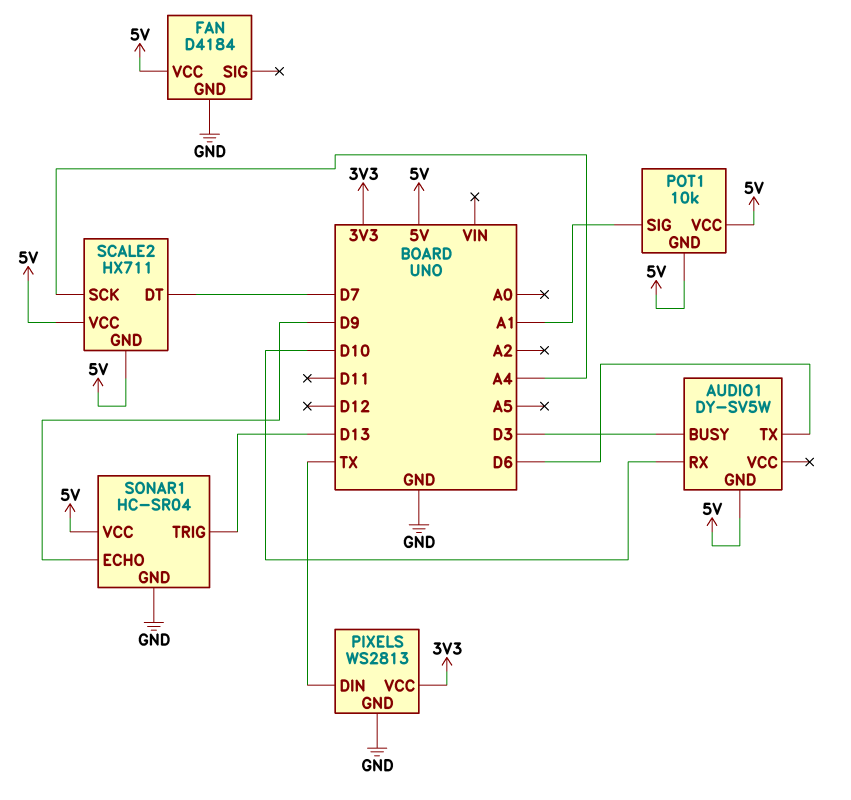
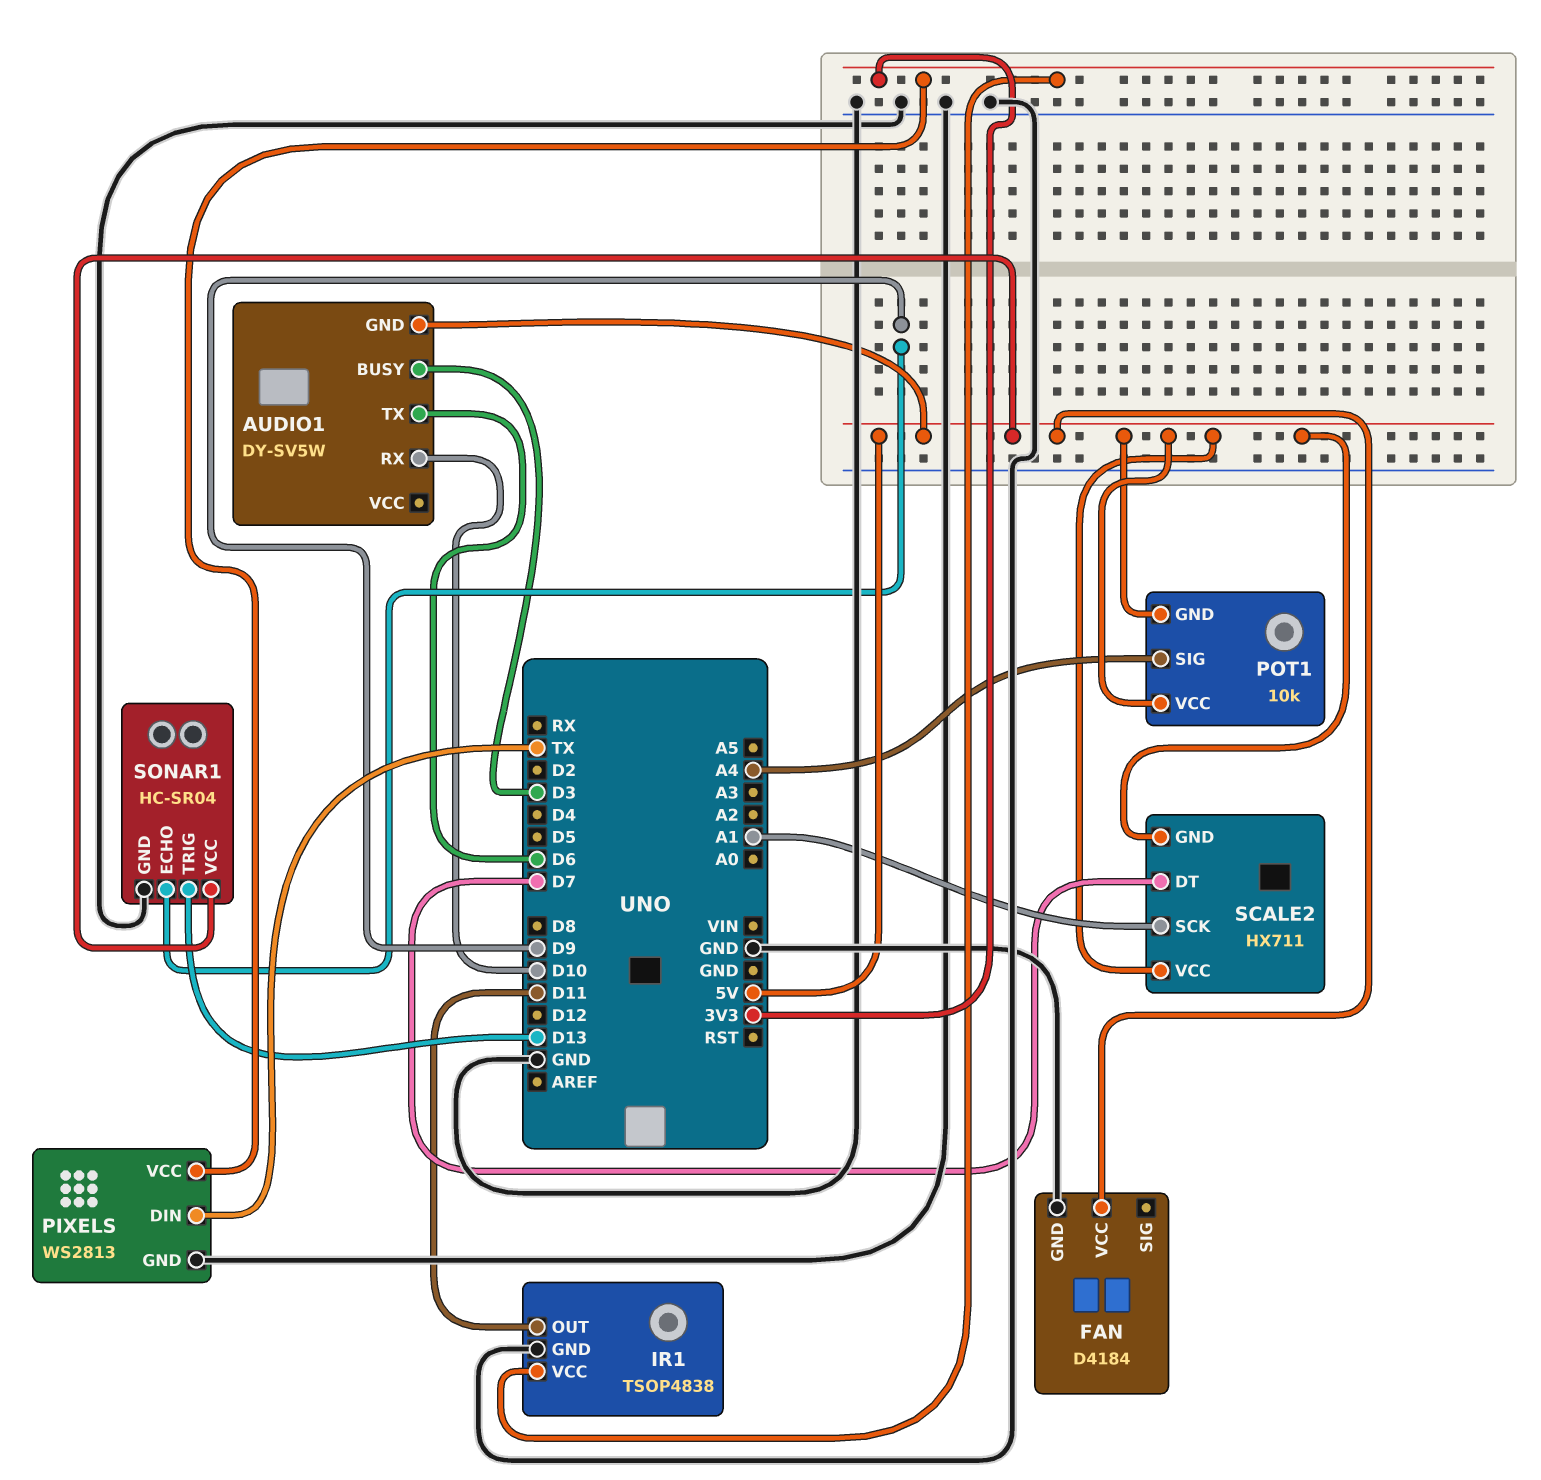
IR1: none -> TSOP4838
IR1 pin GND: none -> GND
IR1 pin OUT: none -> D11
IR1 pin VCC: none -> 3V3
POT1 pin SIG: A1 -> A4
SCALE2 pin SCK: A4 -> A1

